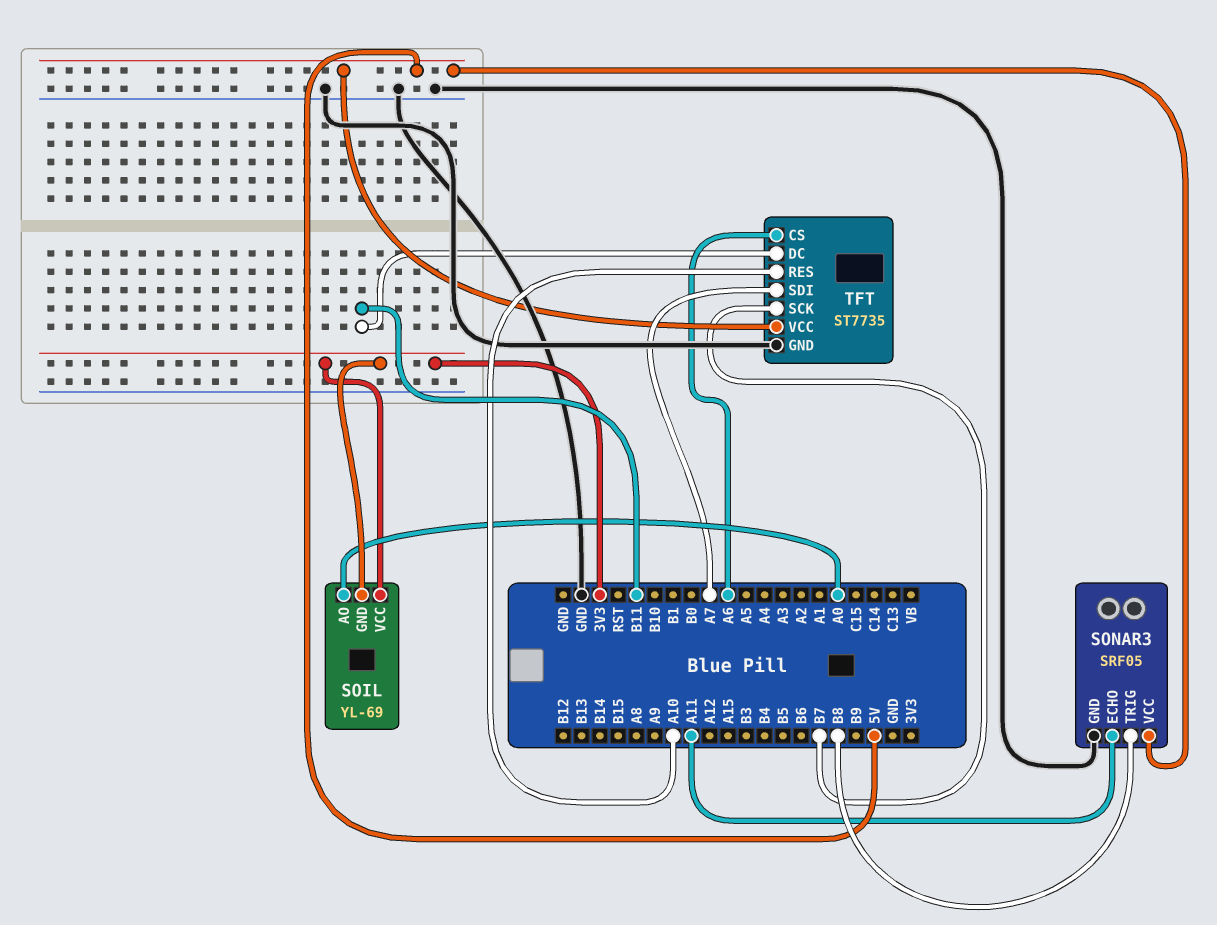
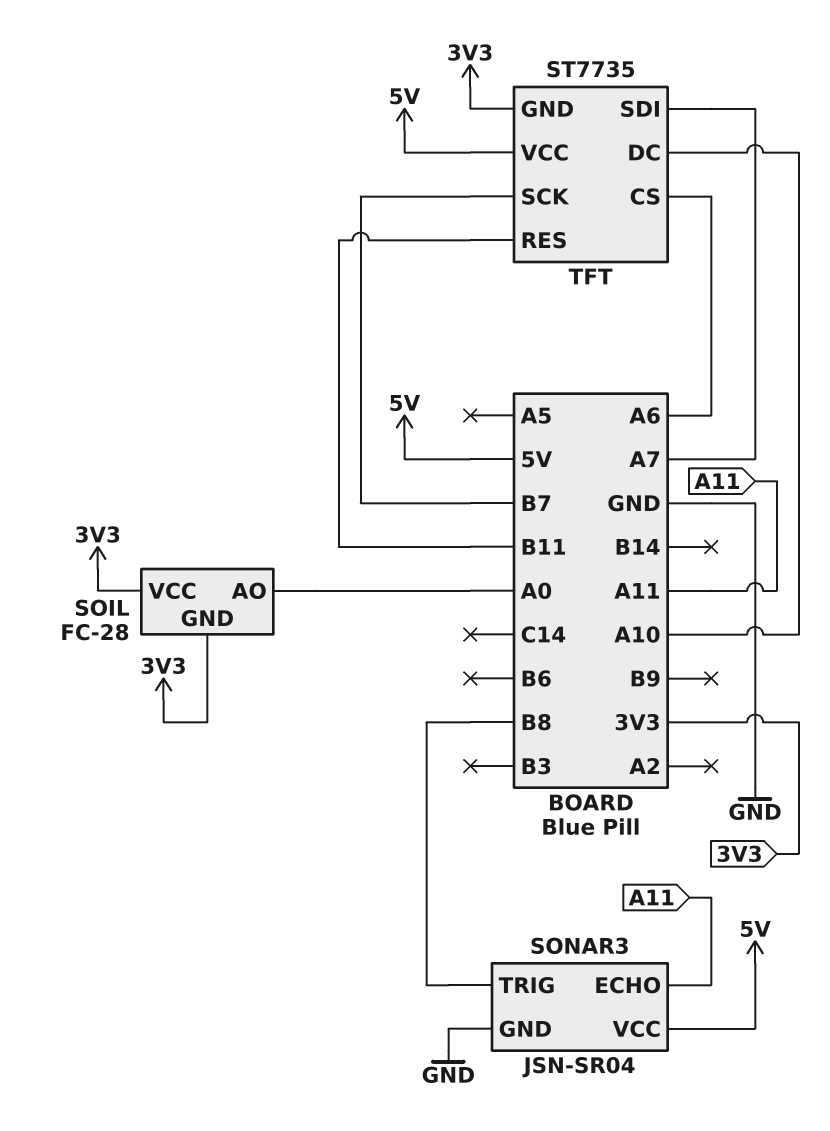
SOIL: YL-69 -> FC-28
SONAR3: SRF05 -> JSN-SR04
TFT pin DC: B11 -> A10
TFT pin GND: GND -> 3V3
TFT pin RES: A10 -> B11

